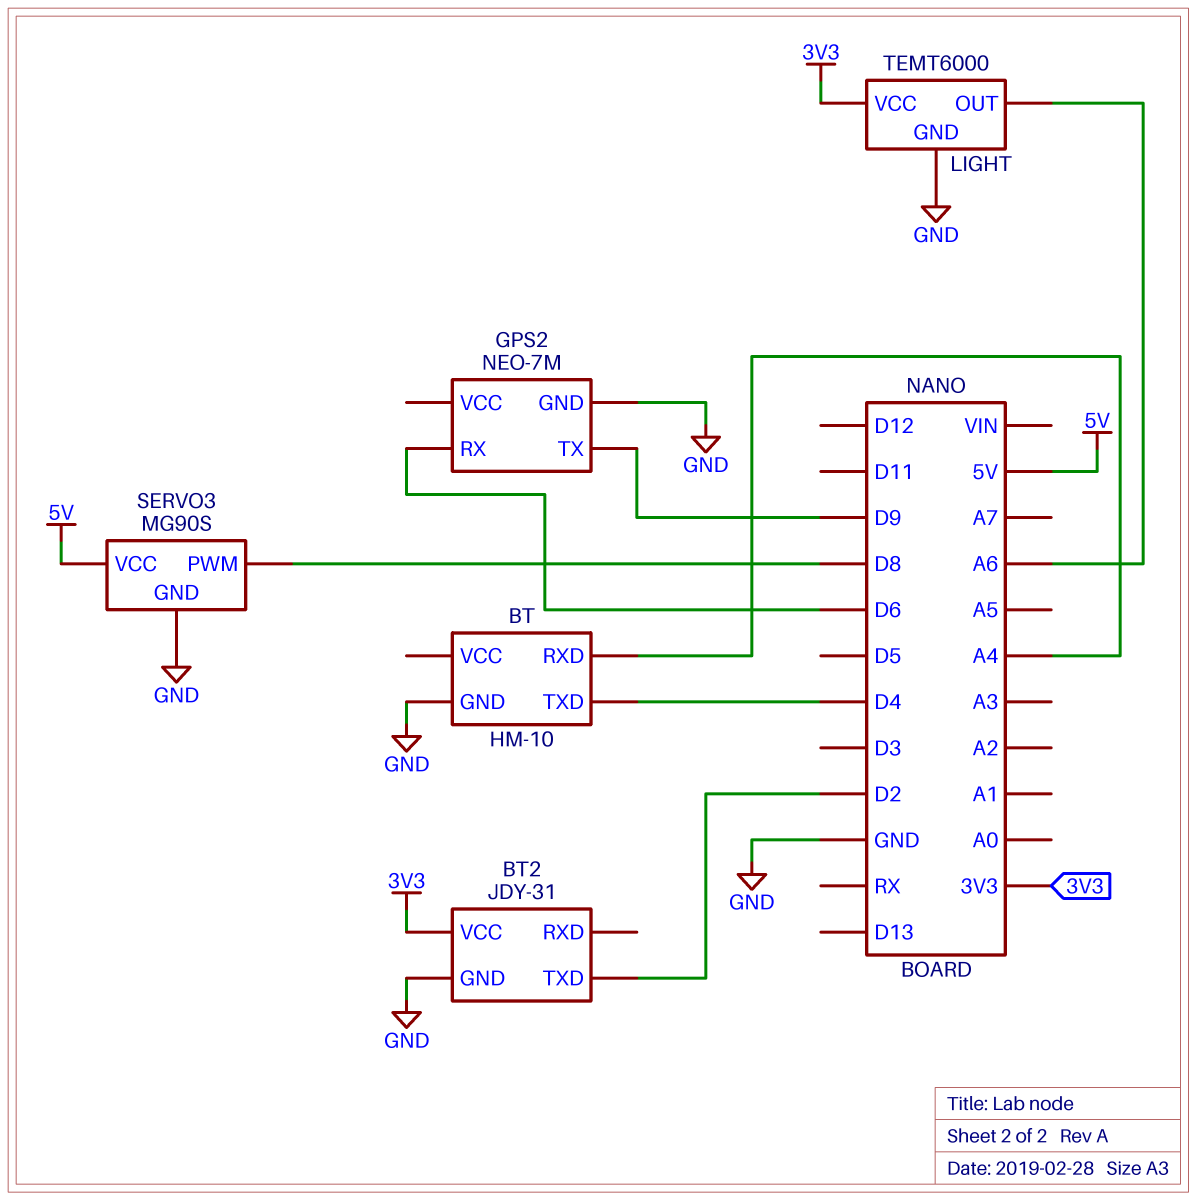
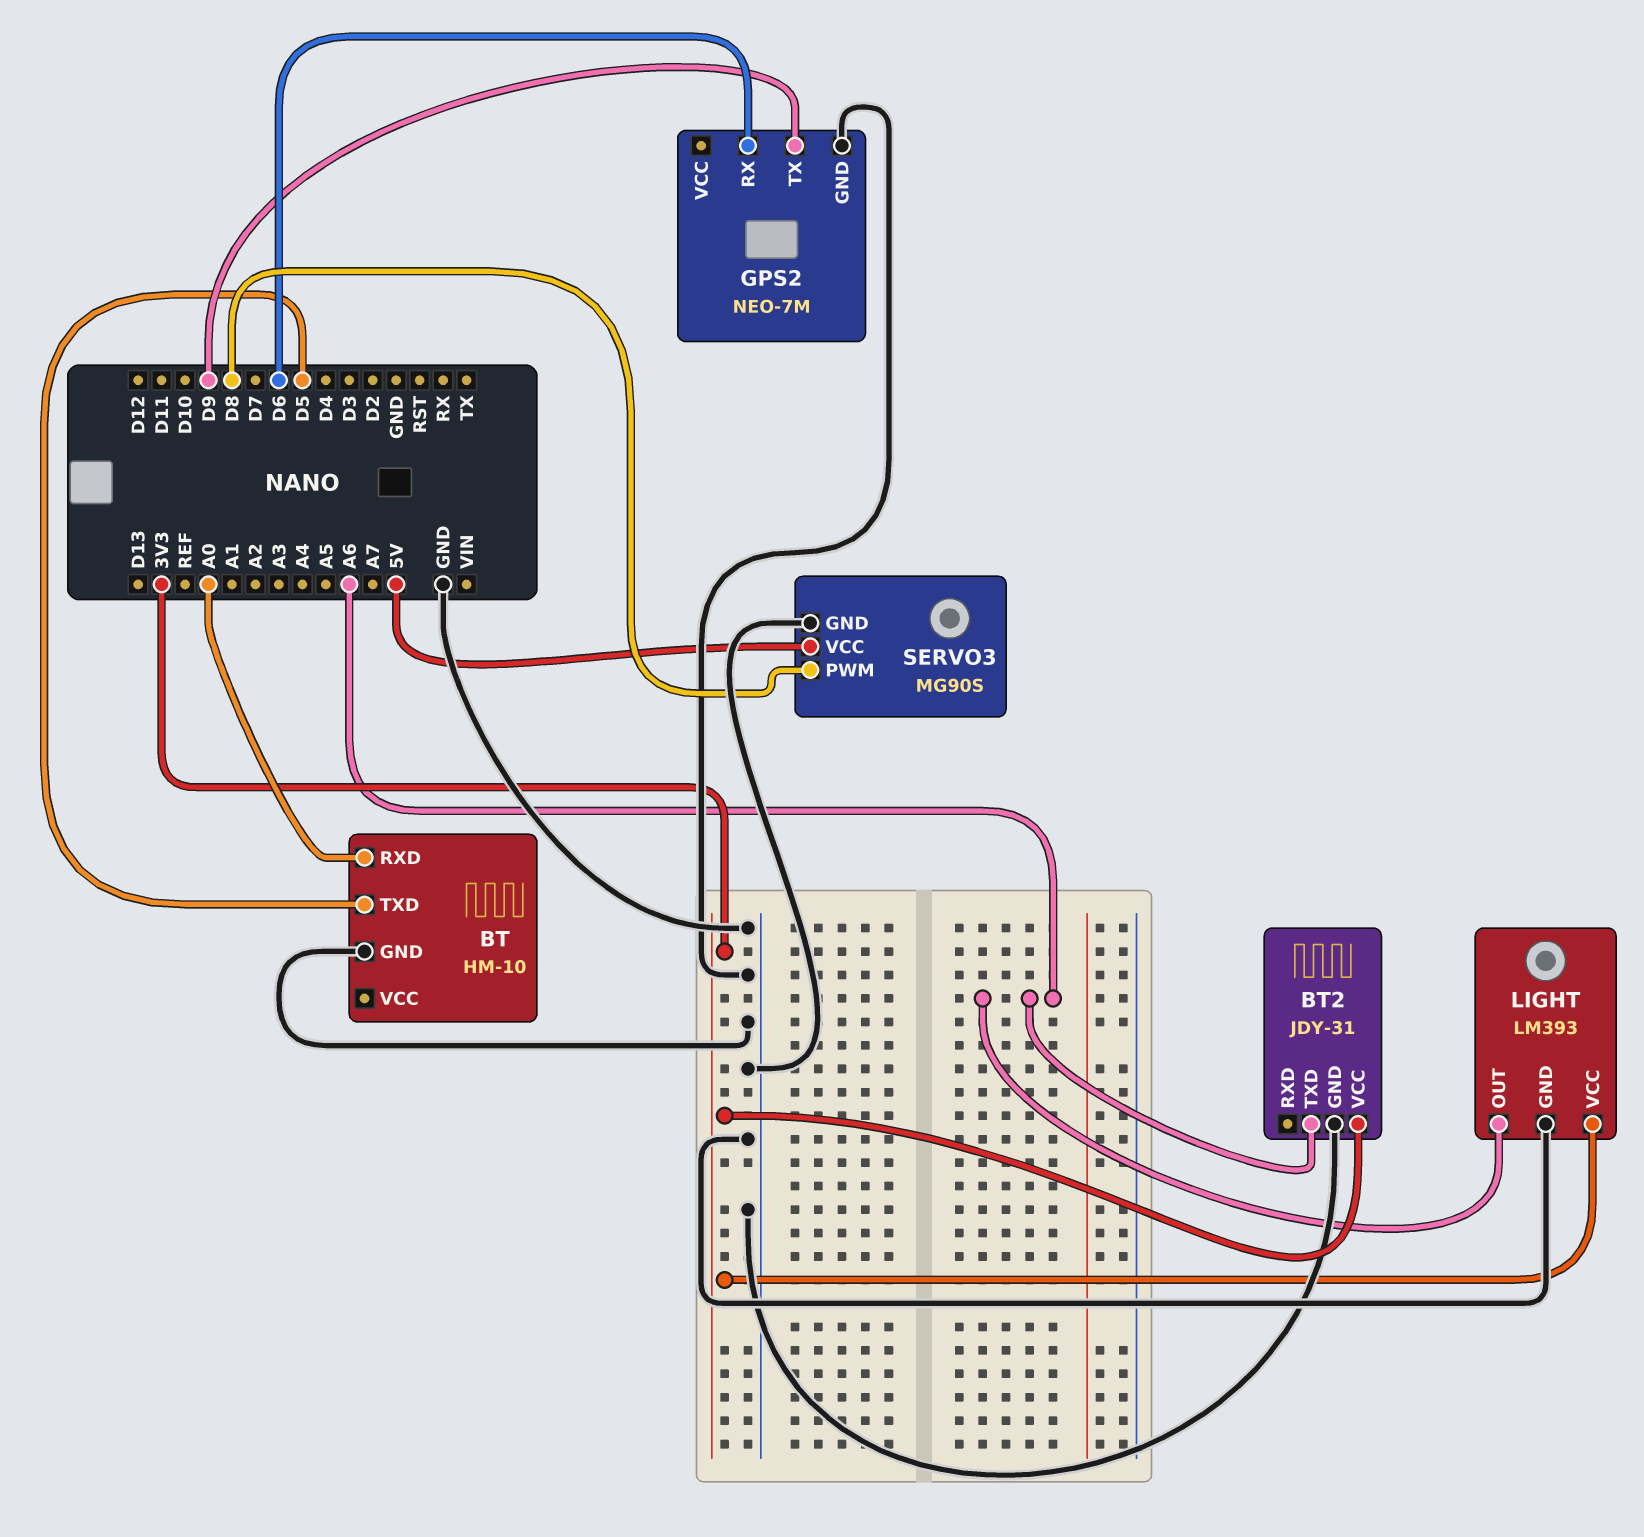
BT pin RXD: A4 -> A0
BT pin TXD: D4 -> D5
BT2 pin TXD: D2 -> A6
LIGHT: TEMT6000 -> LM393

